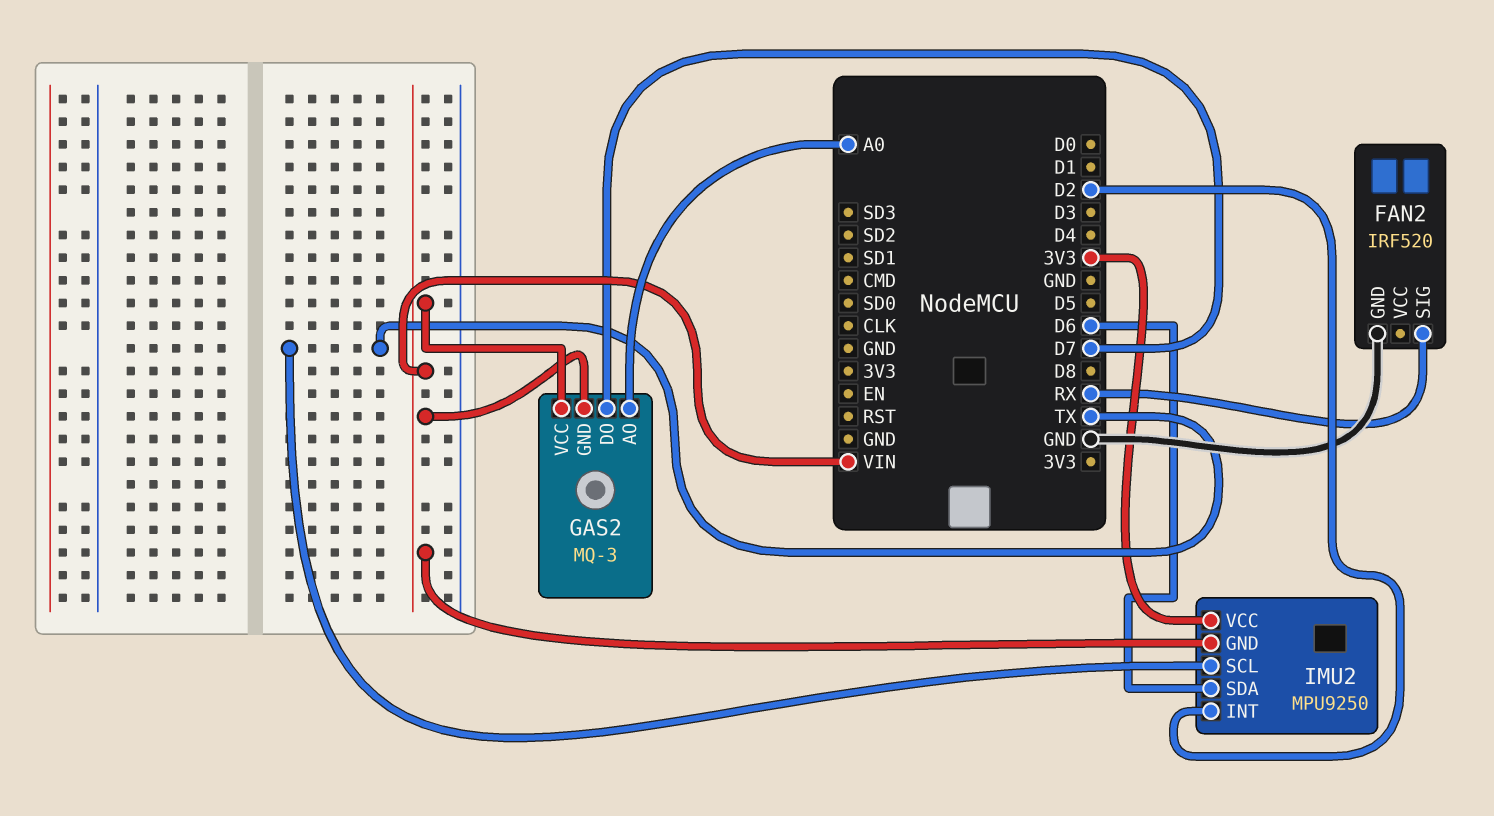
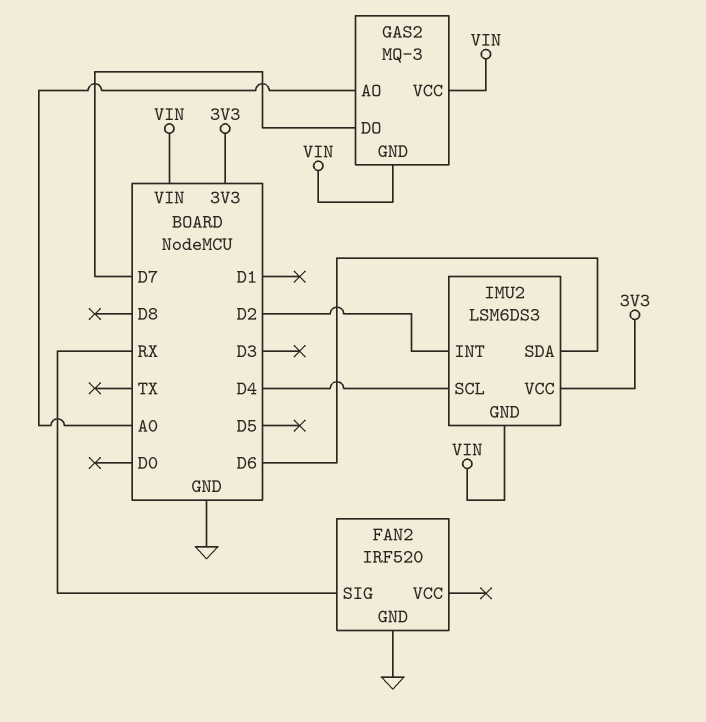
IMU2: MPU9250 -> LSM6DS3
IMU2 pin SCL: TX -> D4

